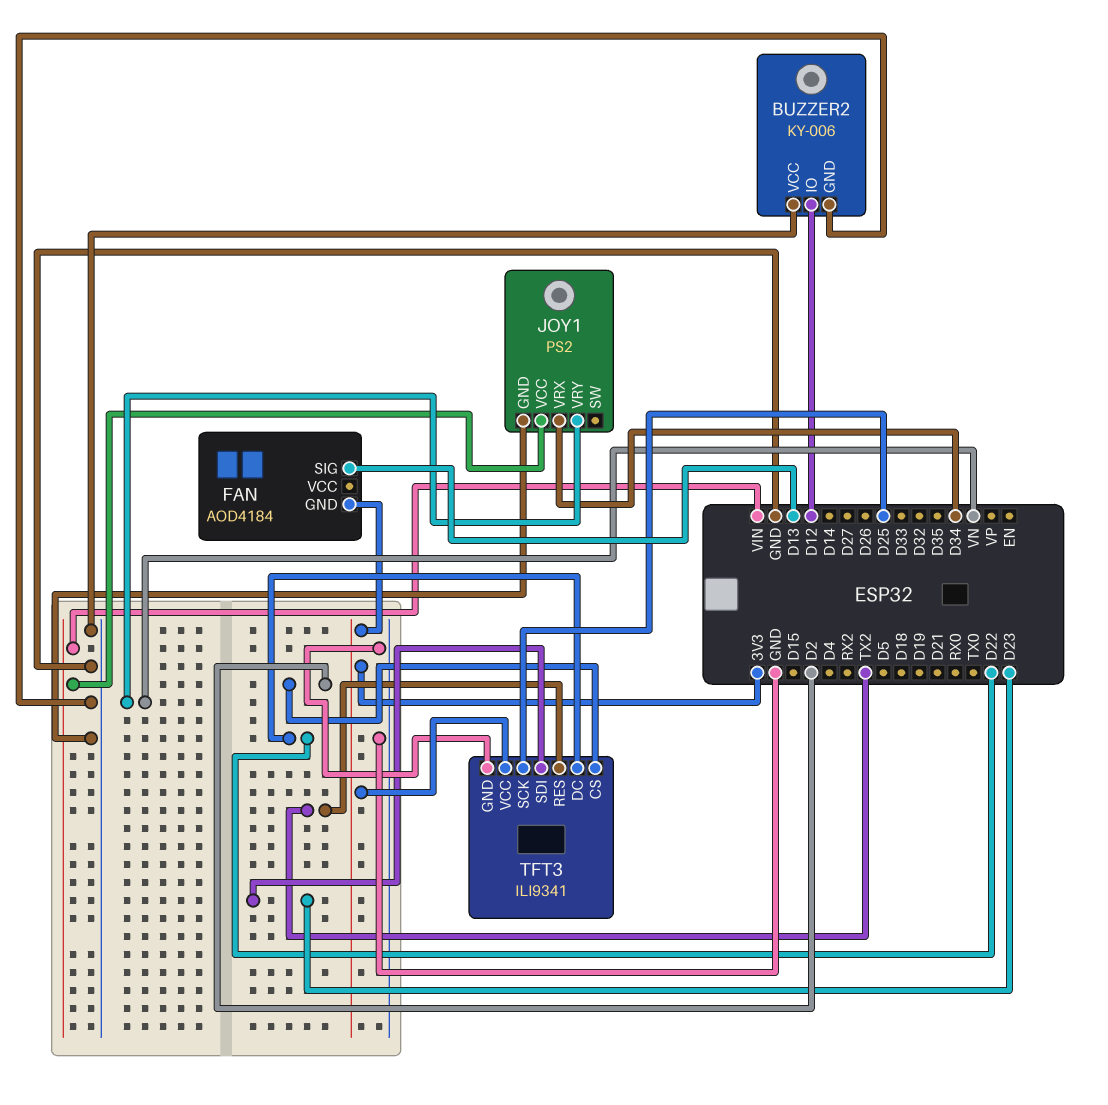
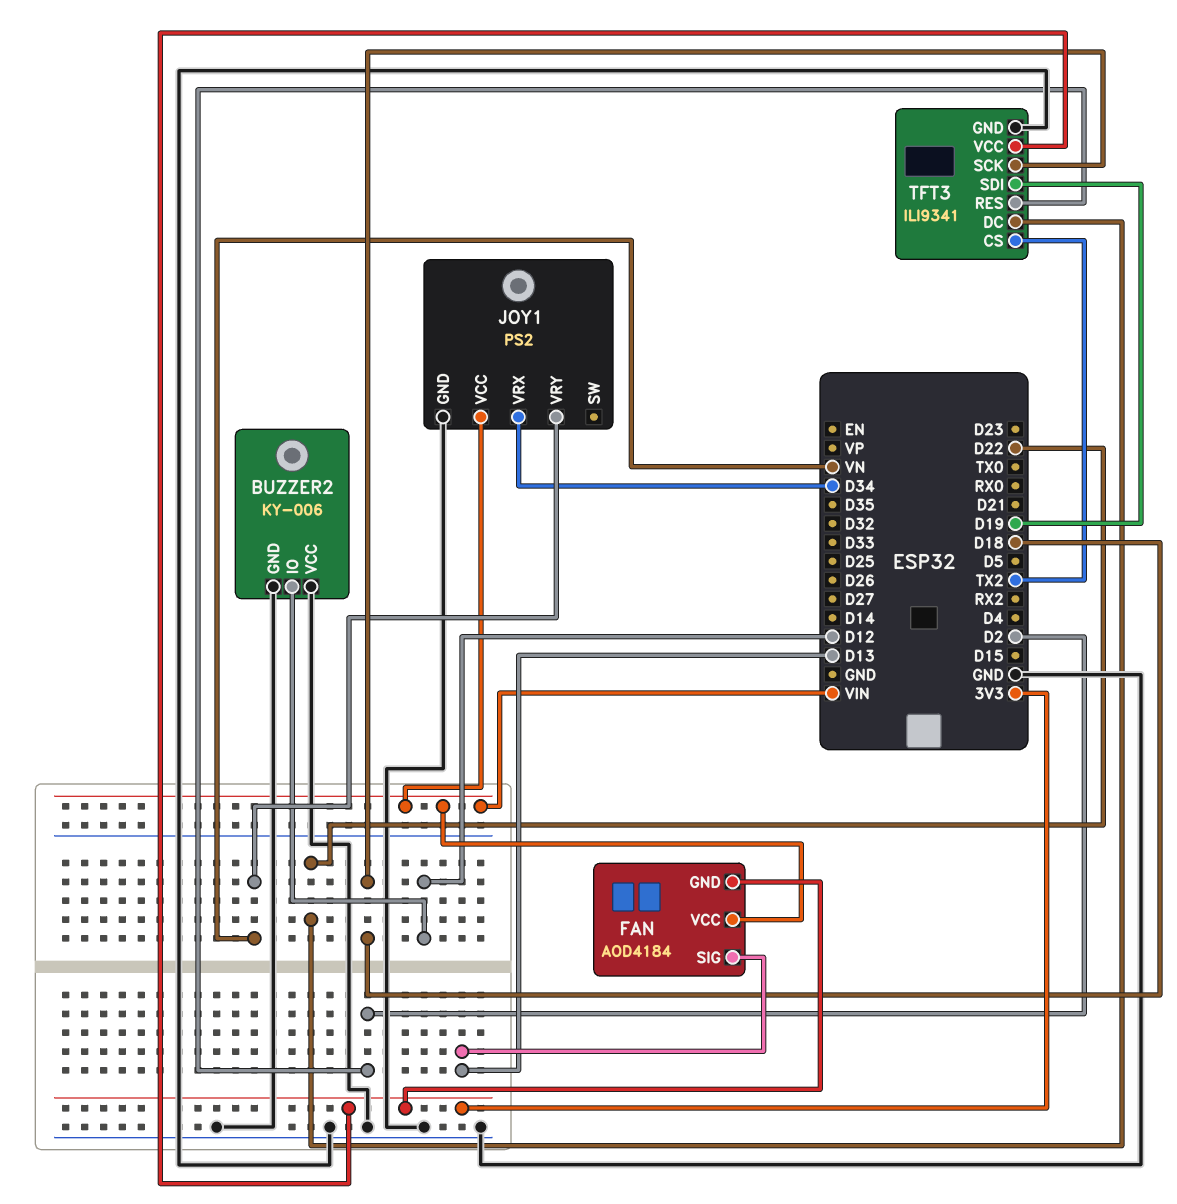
FAN pin VCC: none -> VIN
TFT3 pin CS: D2 -> TX2
TFT3 pin RES: TX2 -> D2
TFT3 pin SCK: D25 -> D18
TFT3 pin SDI: D23 -> D19

